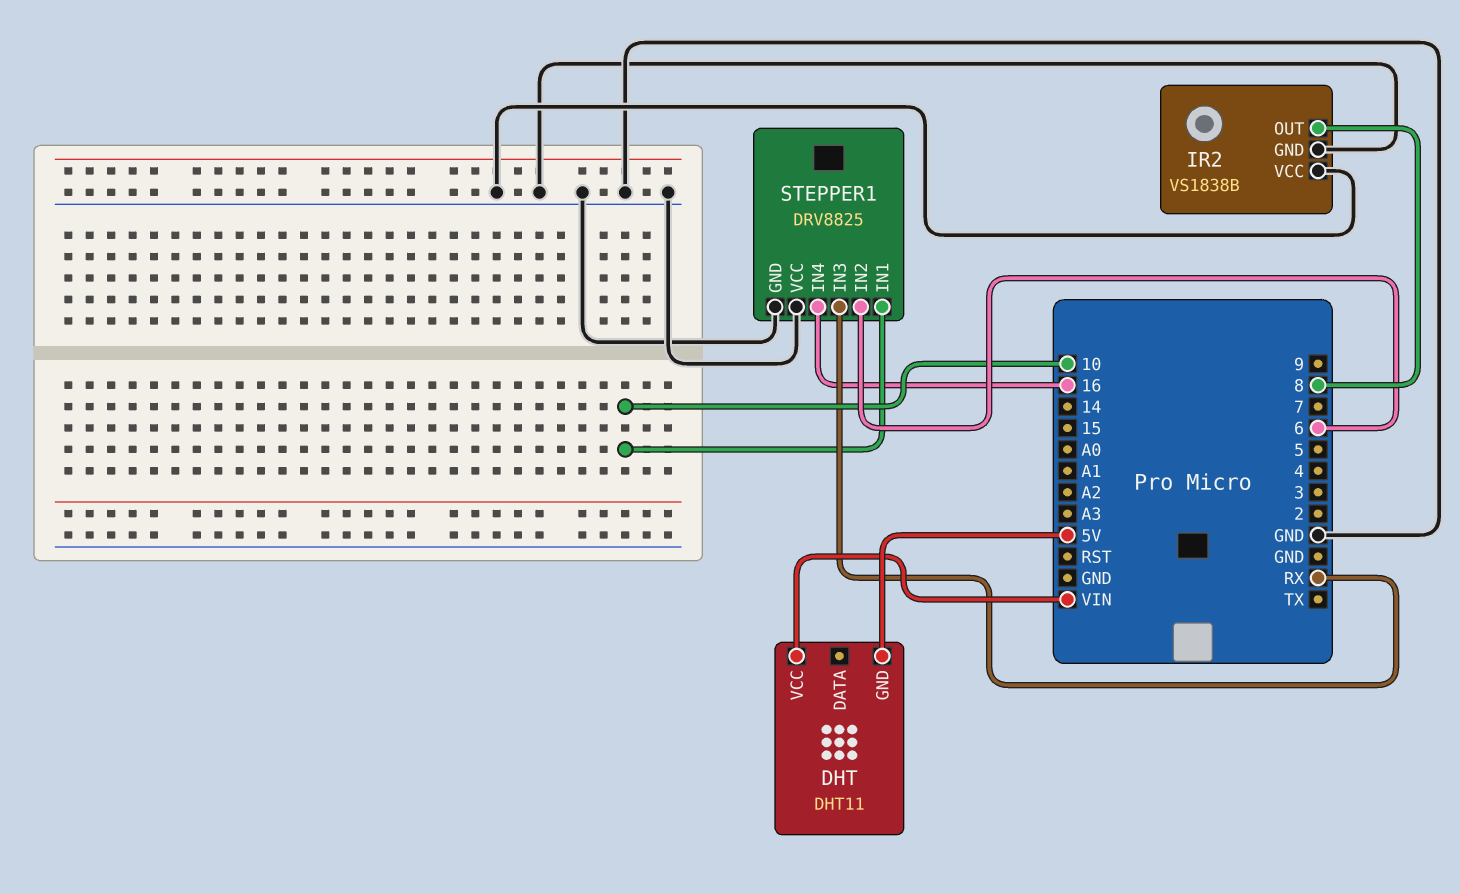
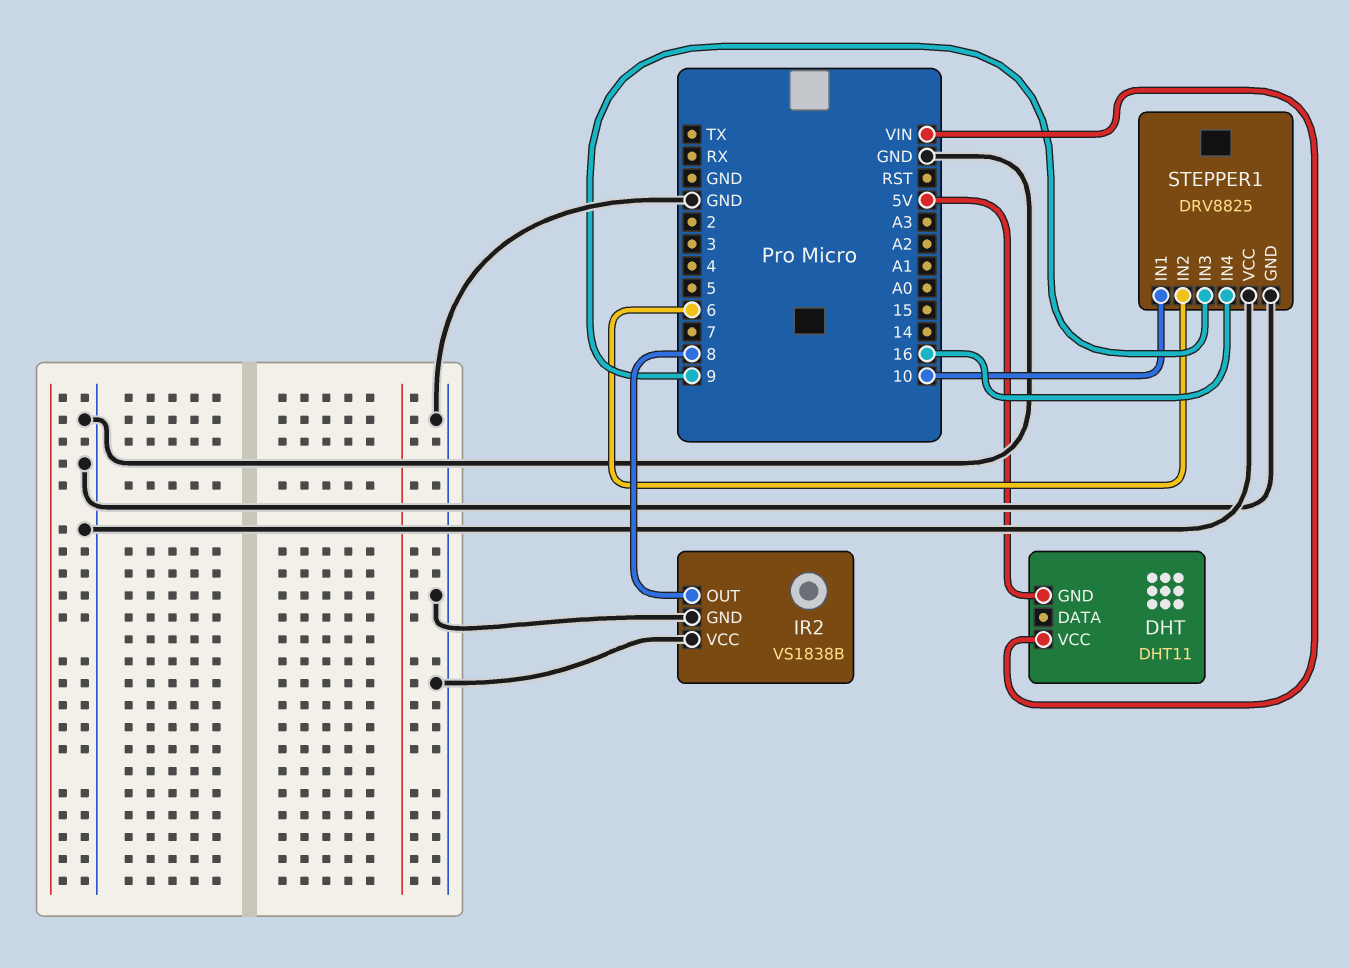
STEPPER1 pin IN3: RX -> 9

